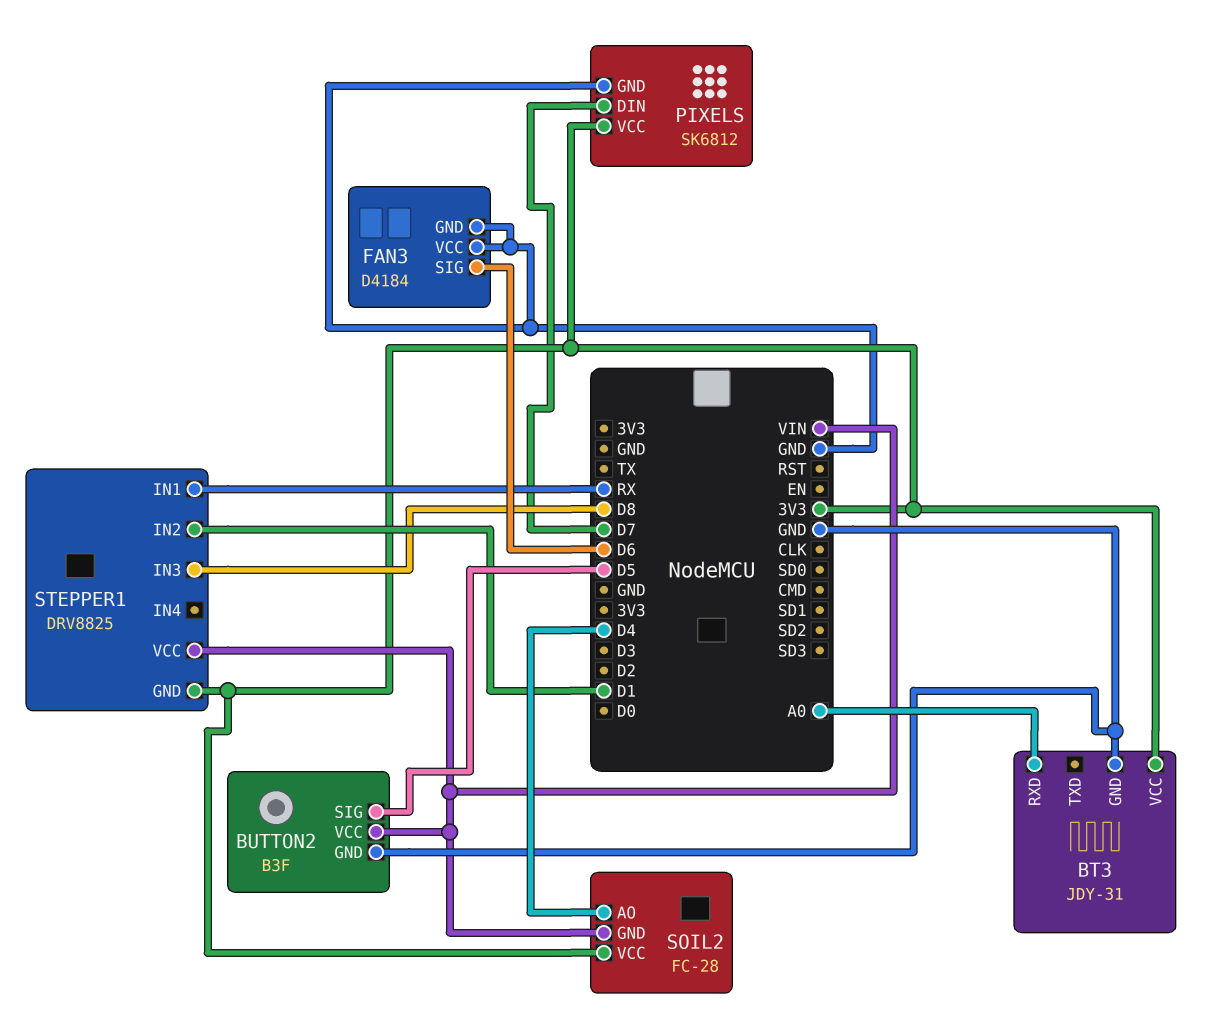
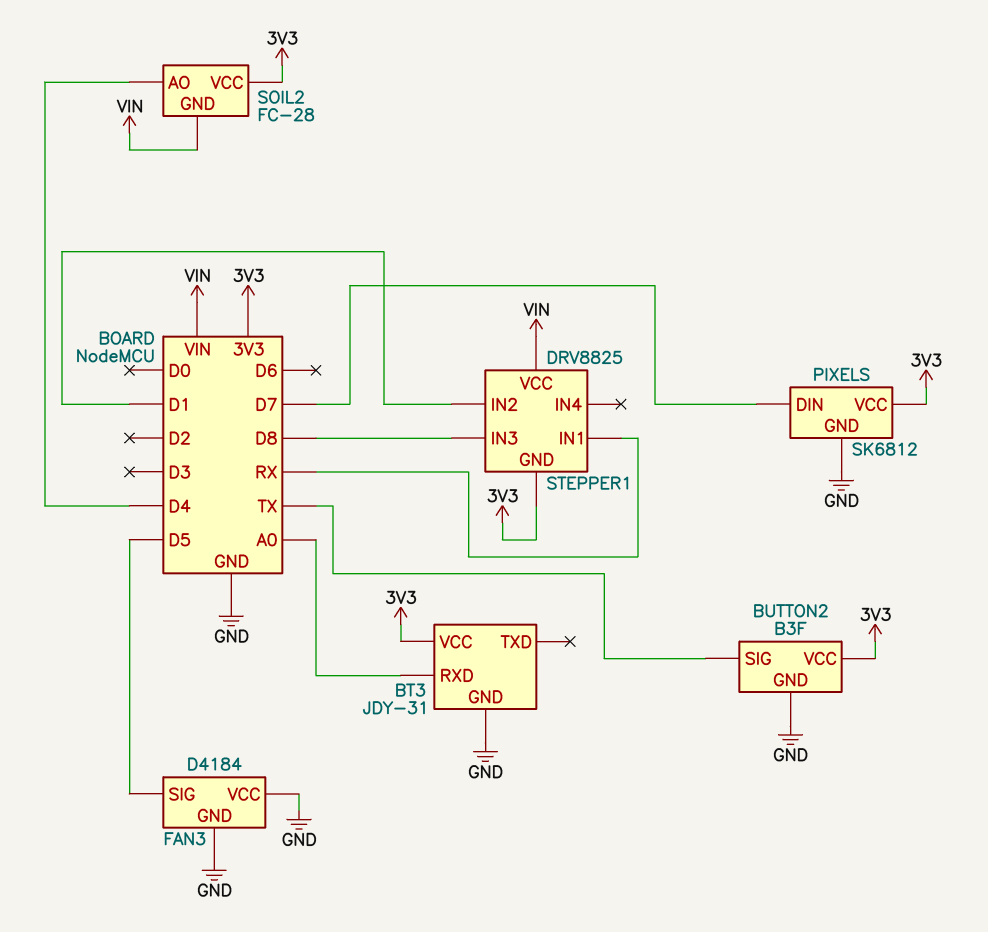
BUTTON2 pin SIG: D5 -> TX
BUTTON2 pin VCC: VIN -> 3V3
FAN3 pin SIG: D6 -> D5

